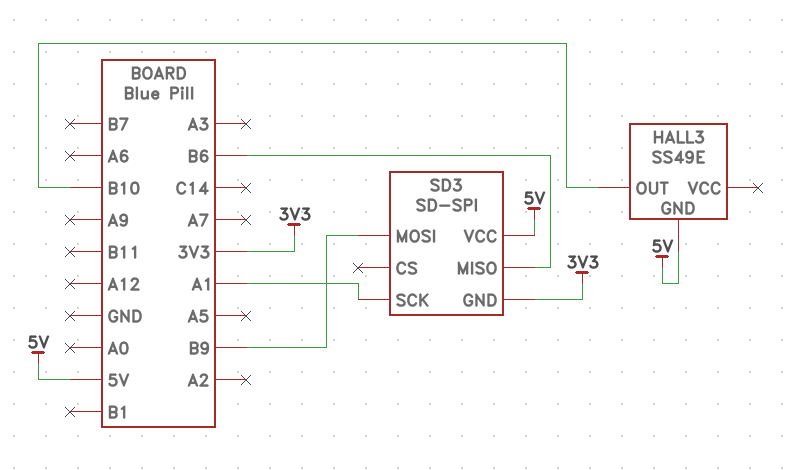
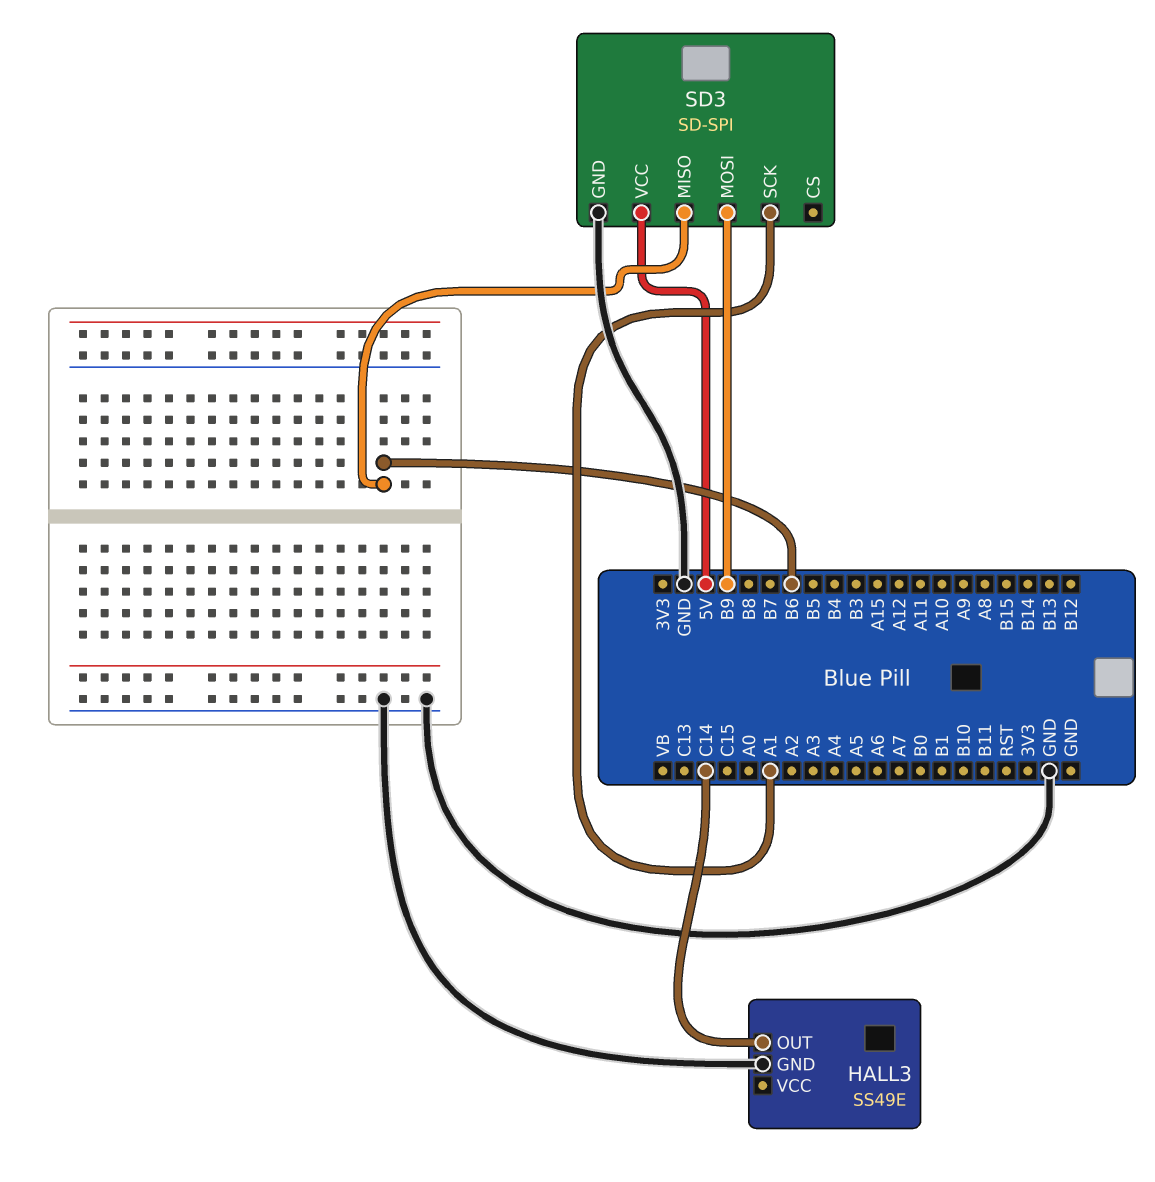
HALL3 pin GND: 5V -> GND
HALL3 pin OUT: B10 -> C14
SD3 pin GND: 3V3 -> GND

